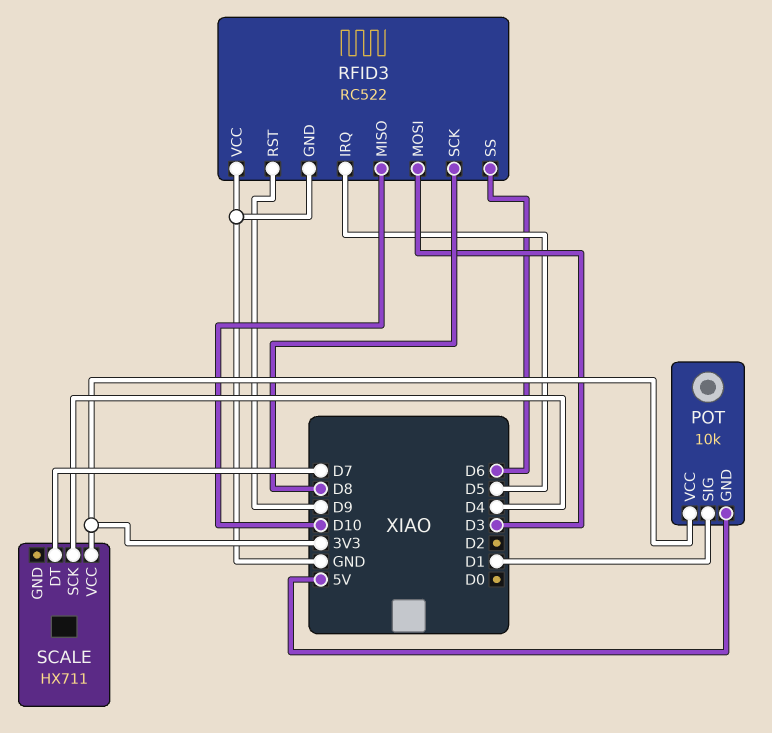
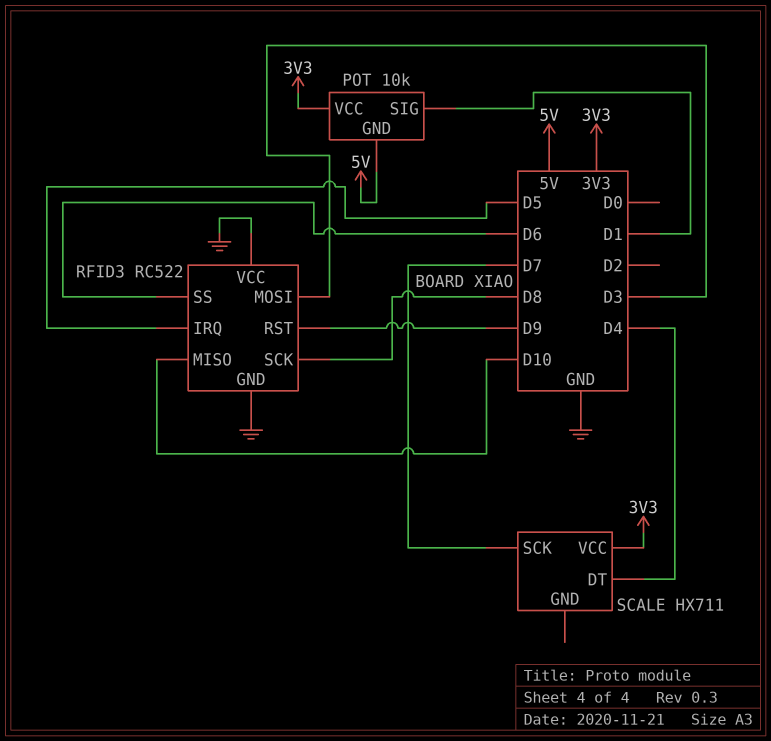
SCALE pin DT: D7 -> D4
SCALE pin SCK: D4 -> D7

